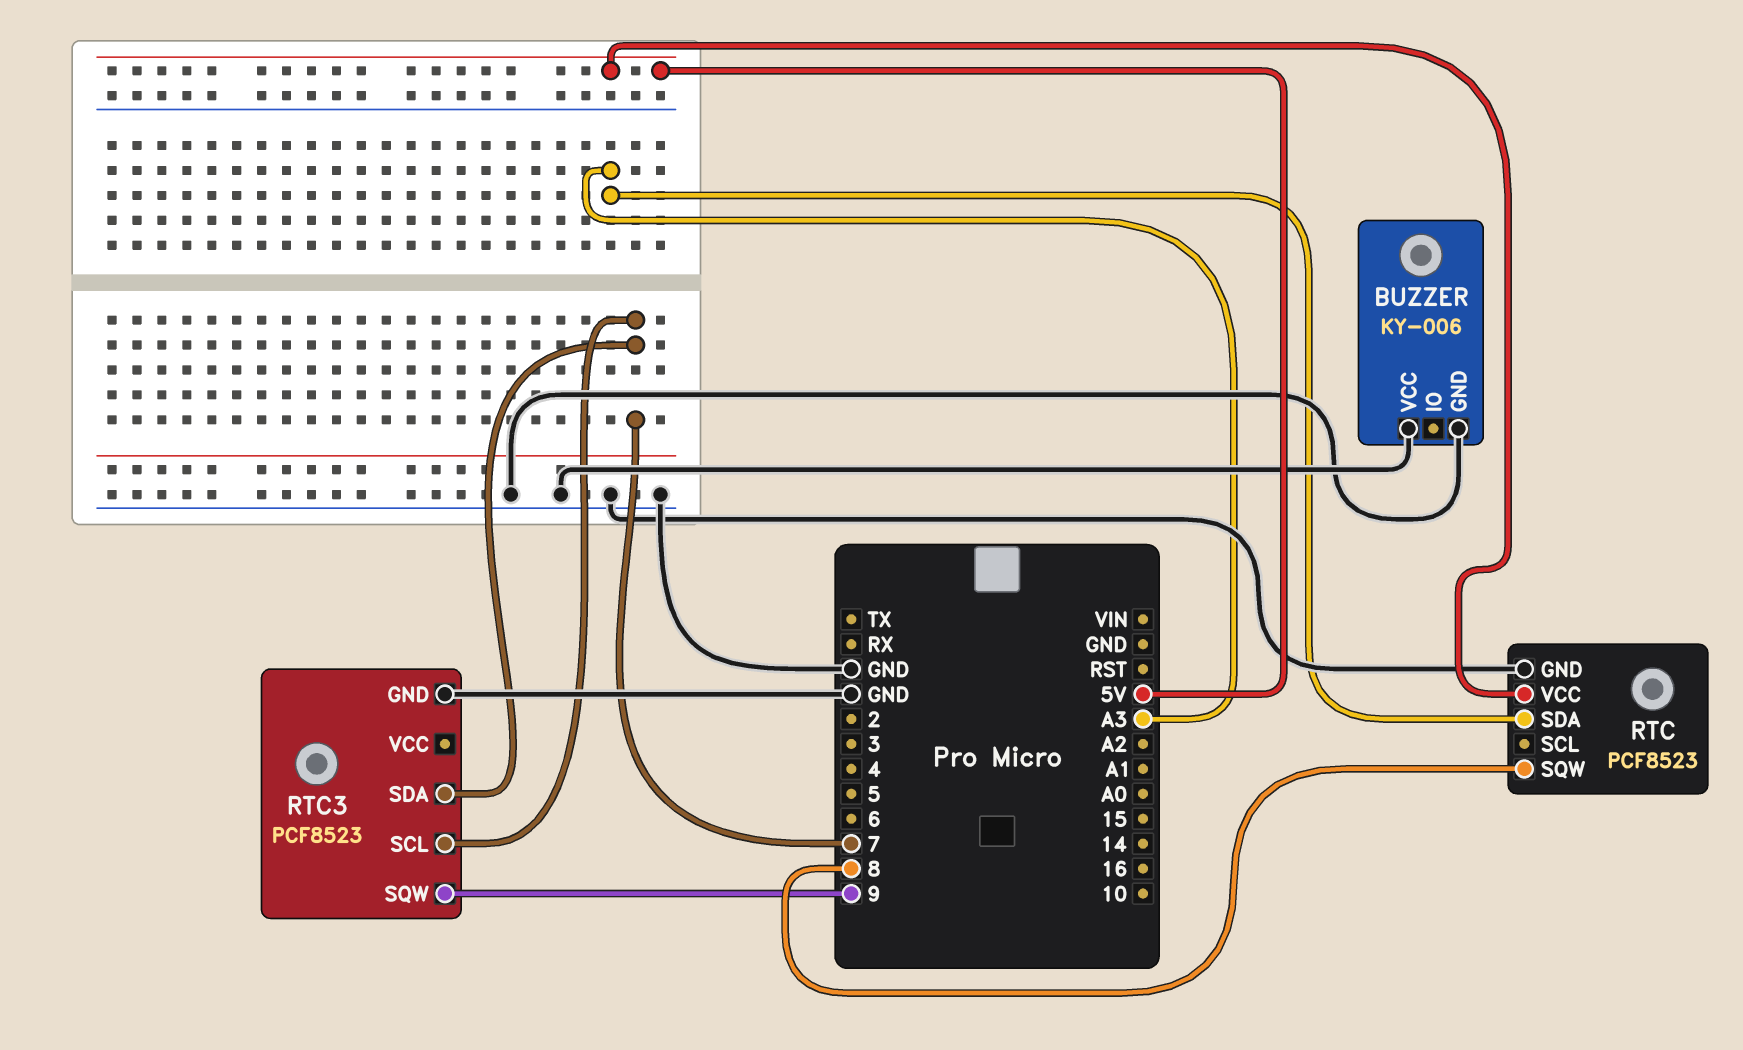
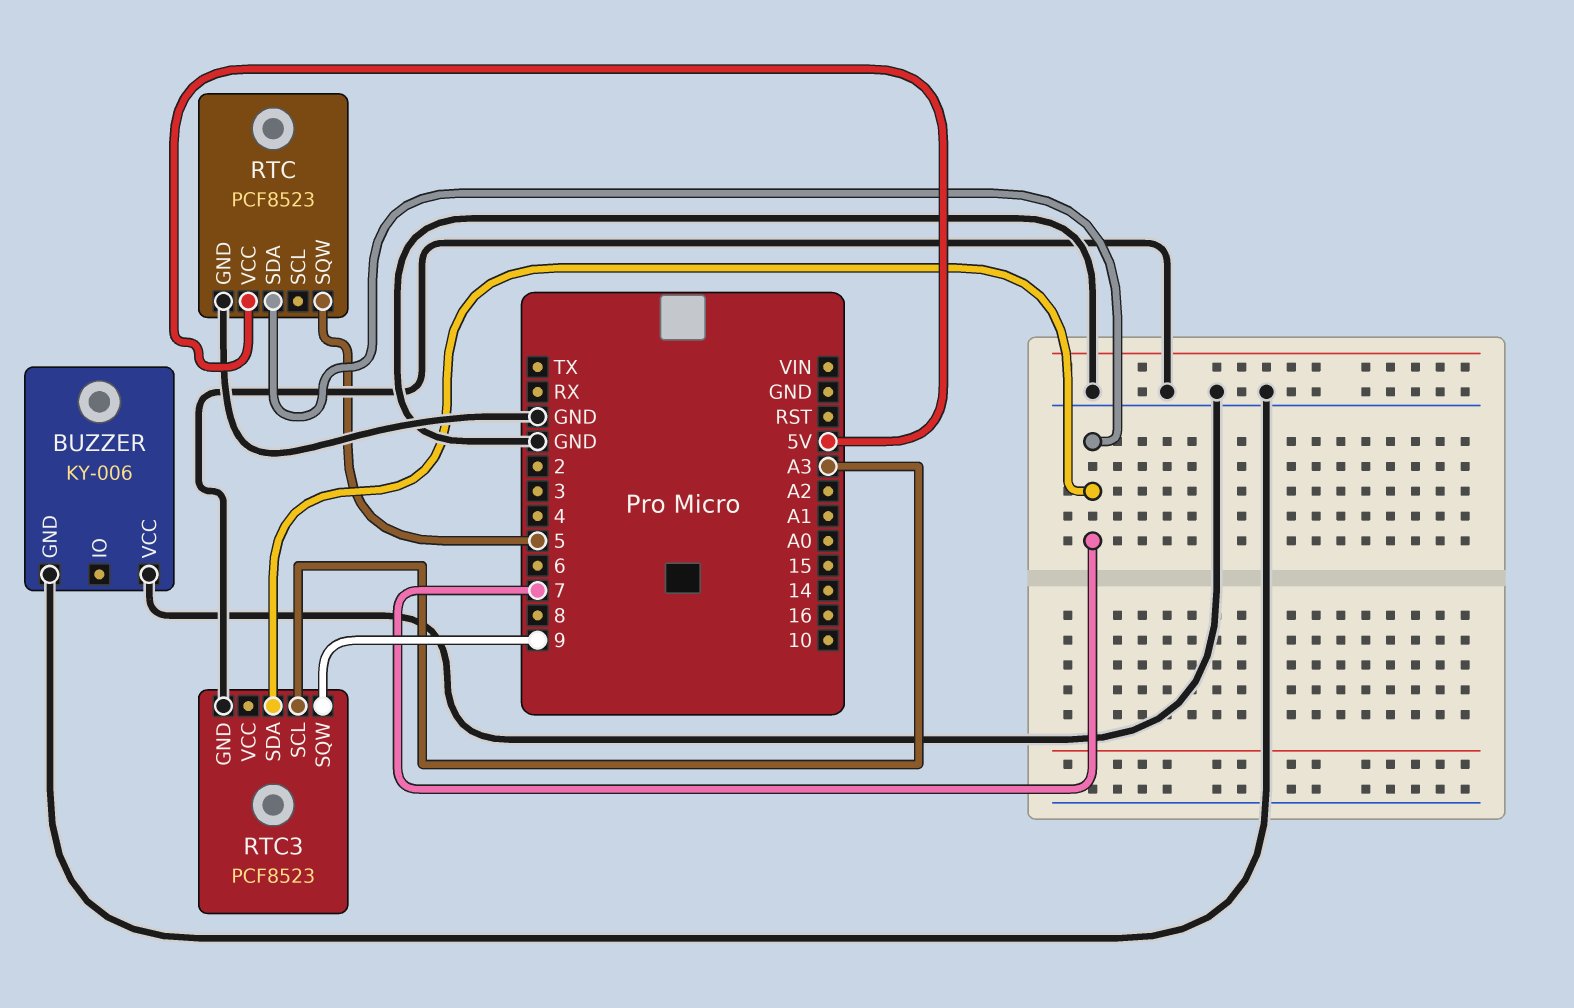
RTC pin SDA: A3 -> 7
RTC pin SQW: 8 -> 5
RTC3 pin SCL: 7 -> A3

